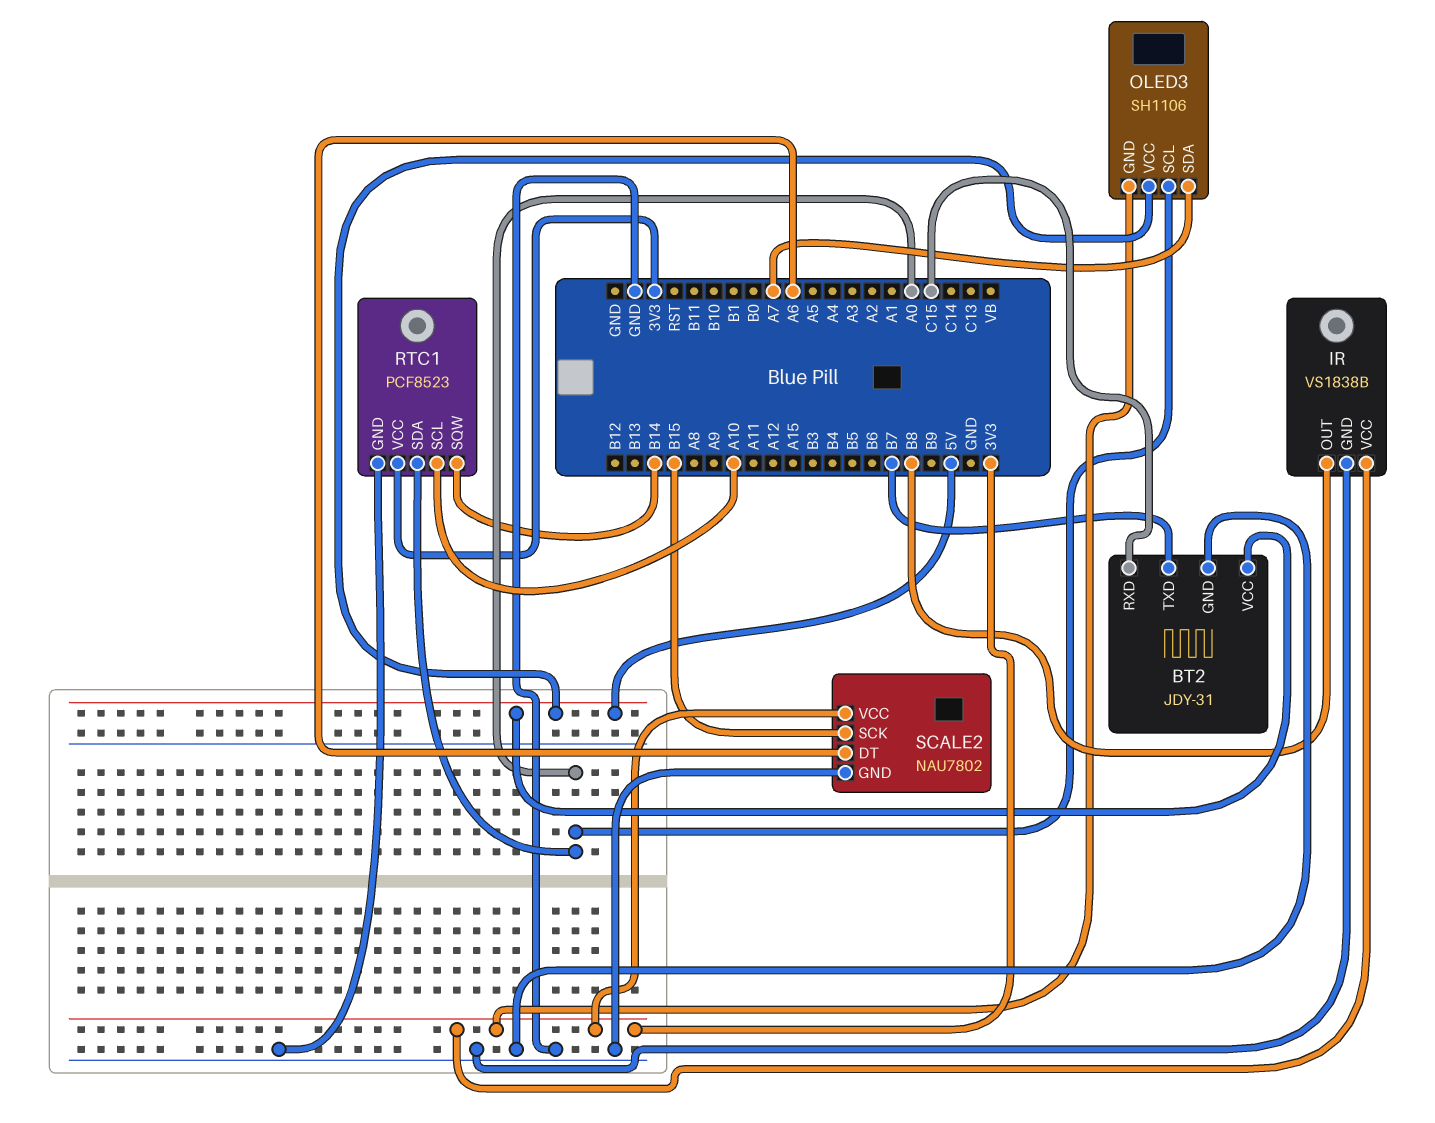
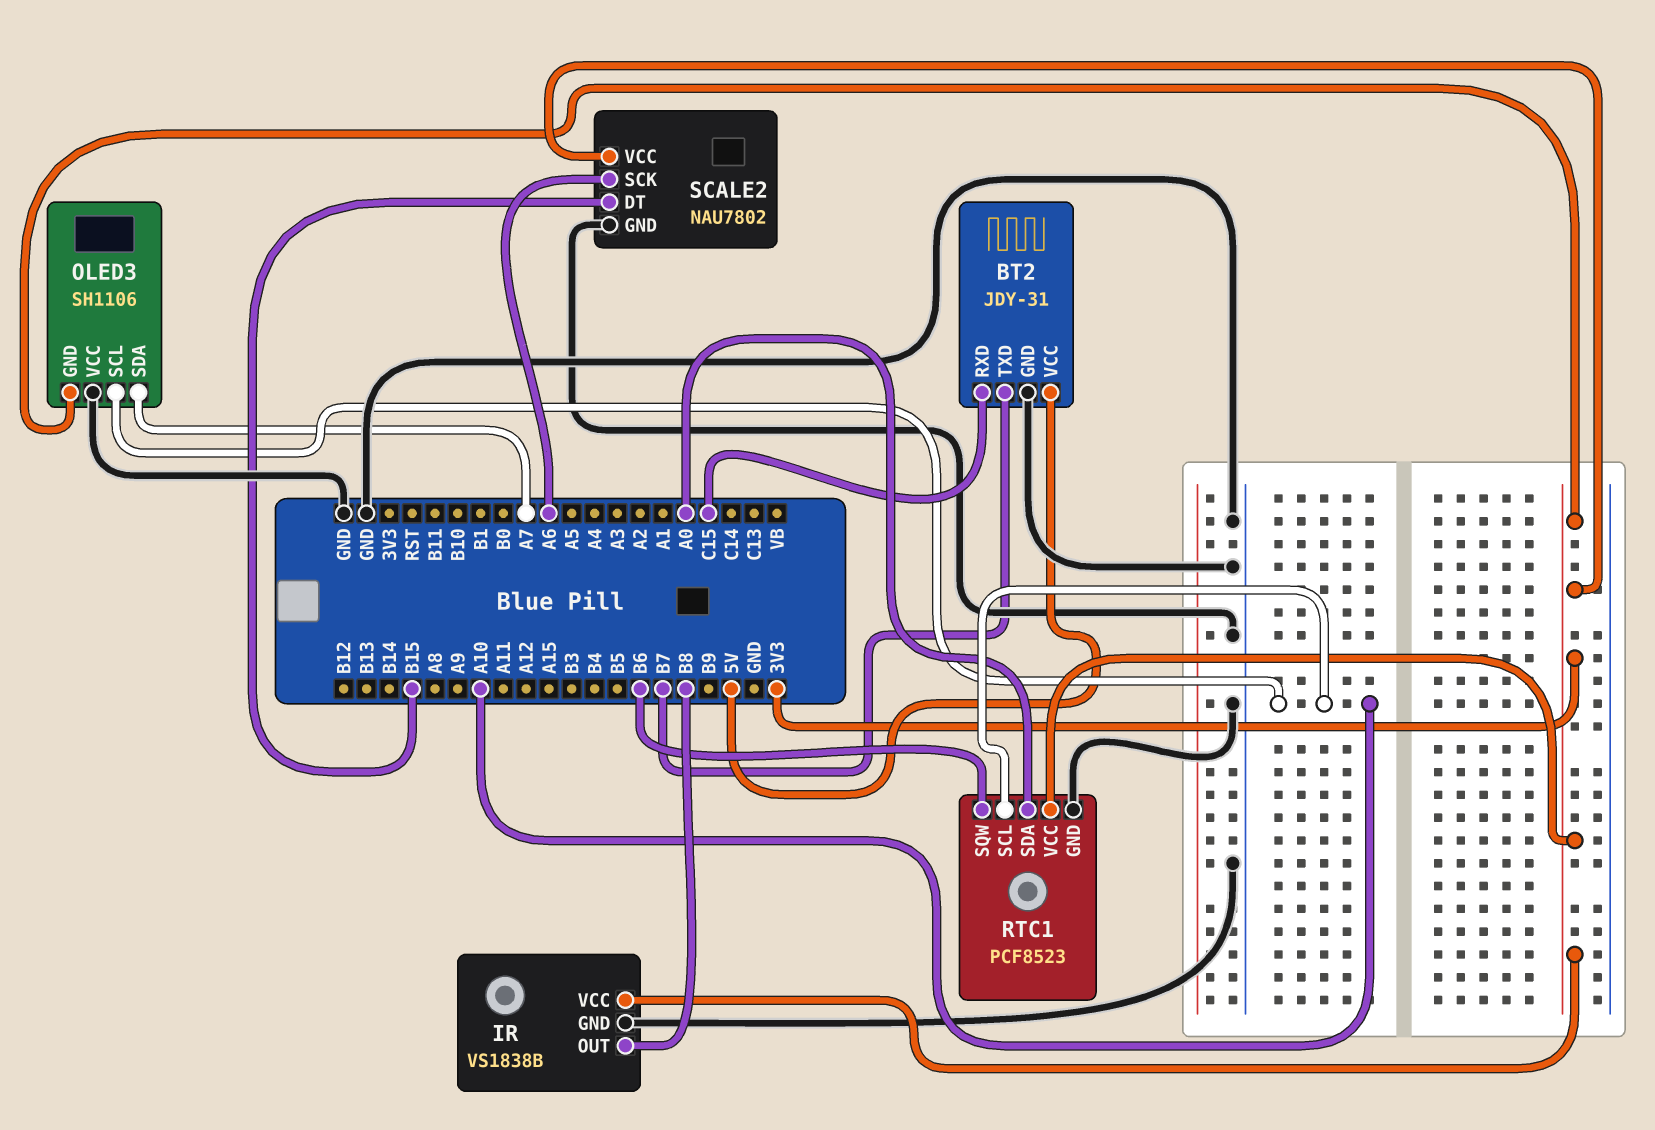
OLED3 pin SCL: A0 -> A10
OLED3 pin VCC: 5V -> GND
RTC1 pin SQW: B14 -> B6
SCALE2 pin DT: A6 -> B15
SCALE2 pin SCK: B15 -> A6

